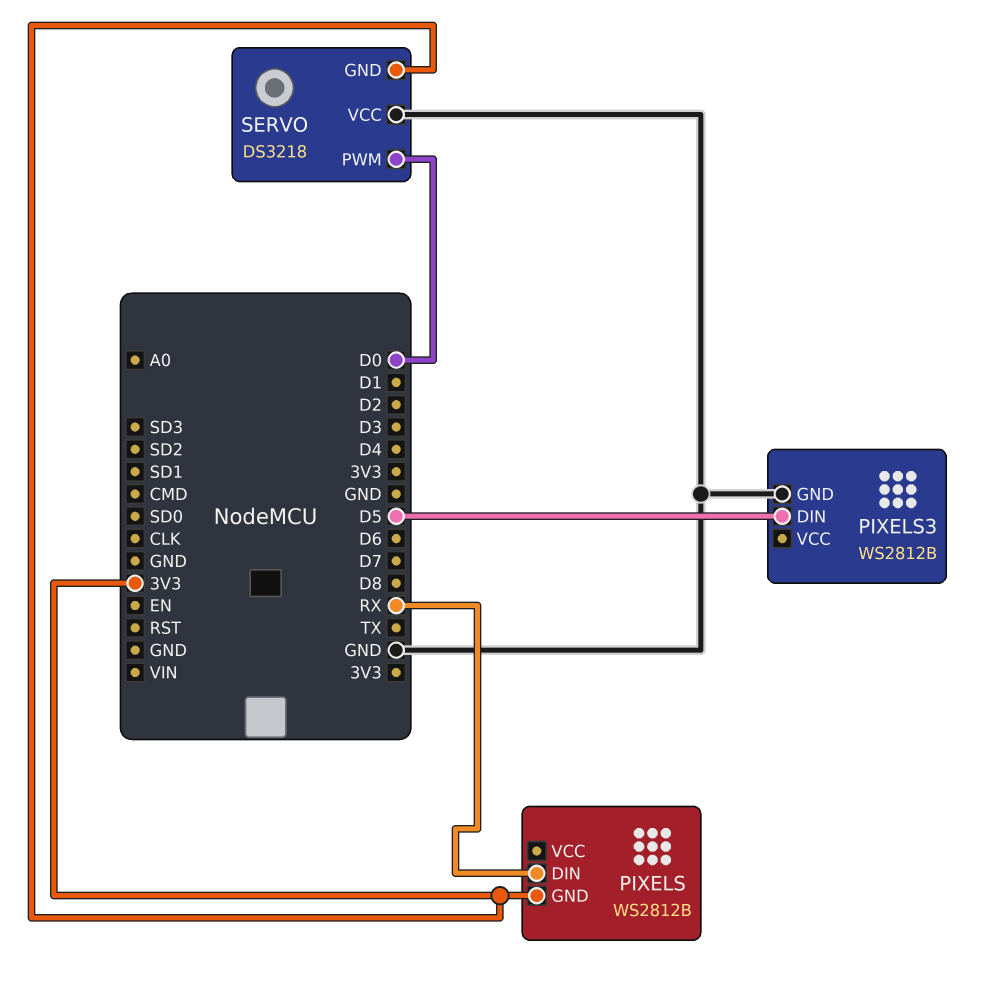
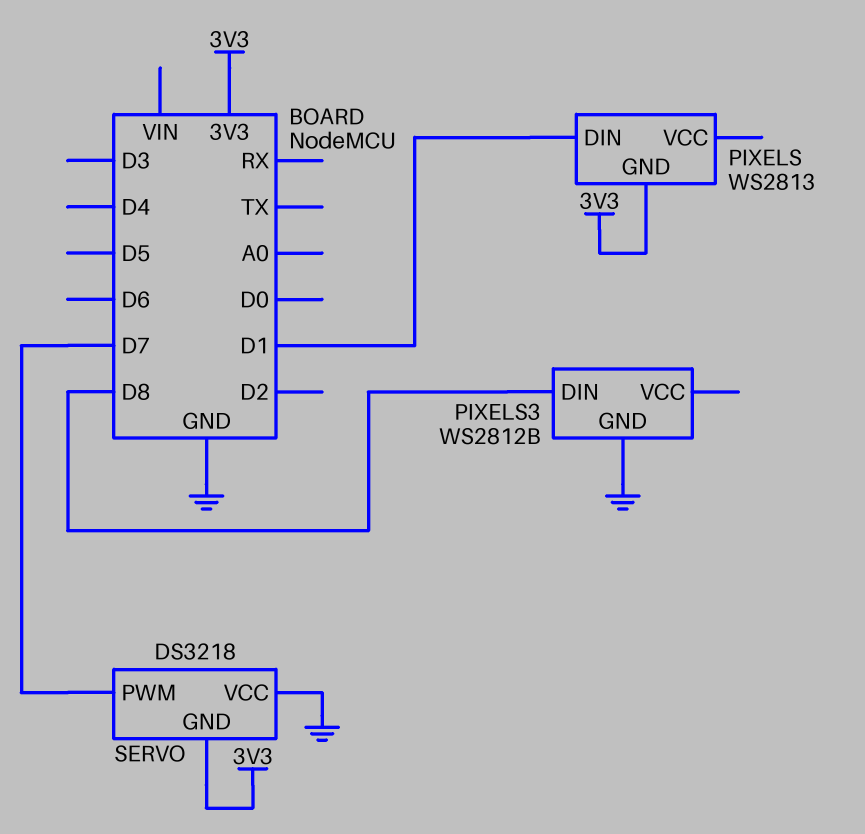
PIXELS: WS2812B -> WS2813
PIXELS pin DIN: RX -> D1
PIXELS3 pin DIN: D5 -> D8
SERVO pin PWM: D0 -> D7

